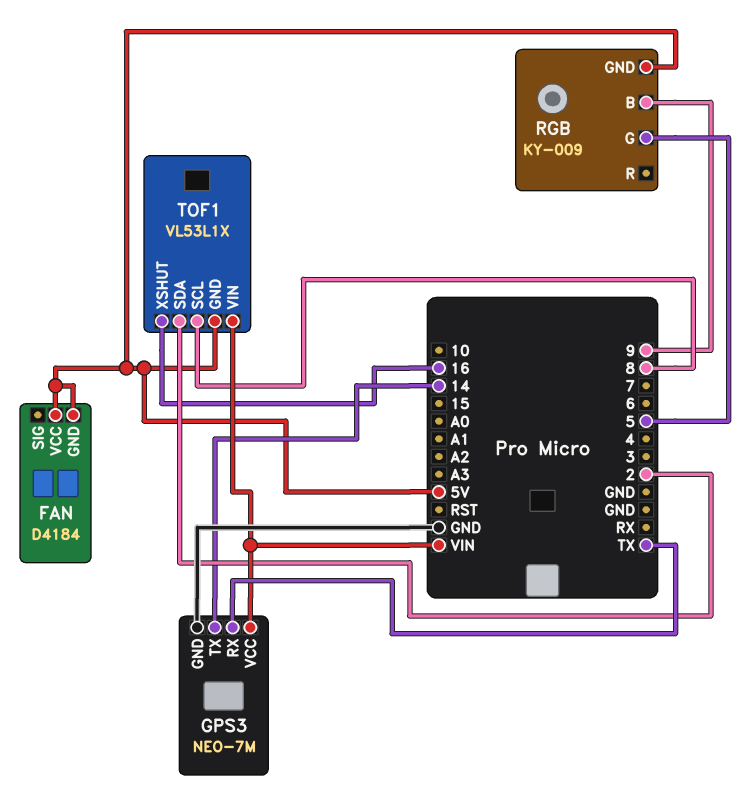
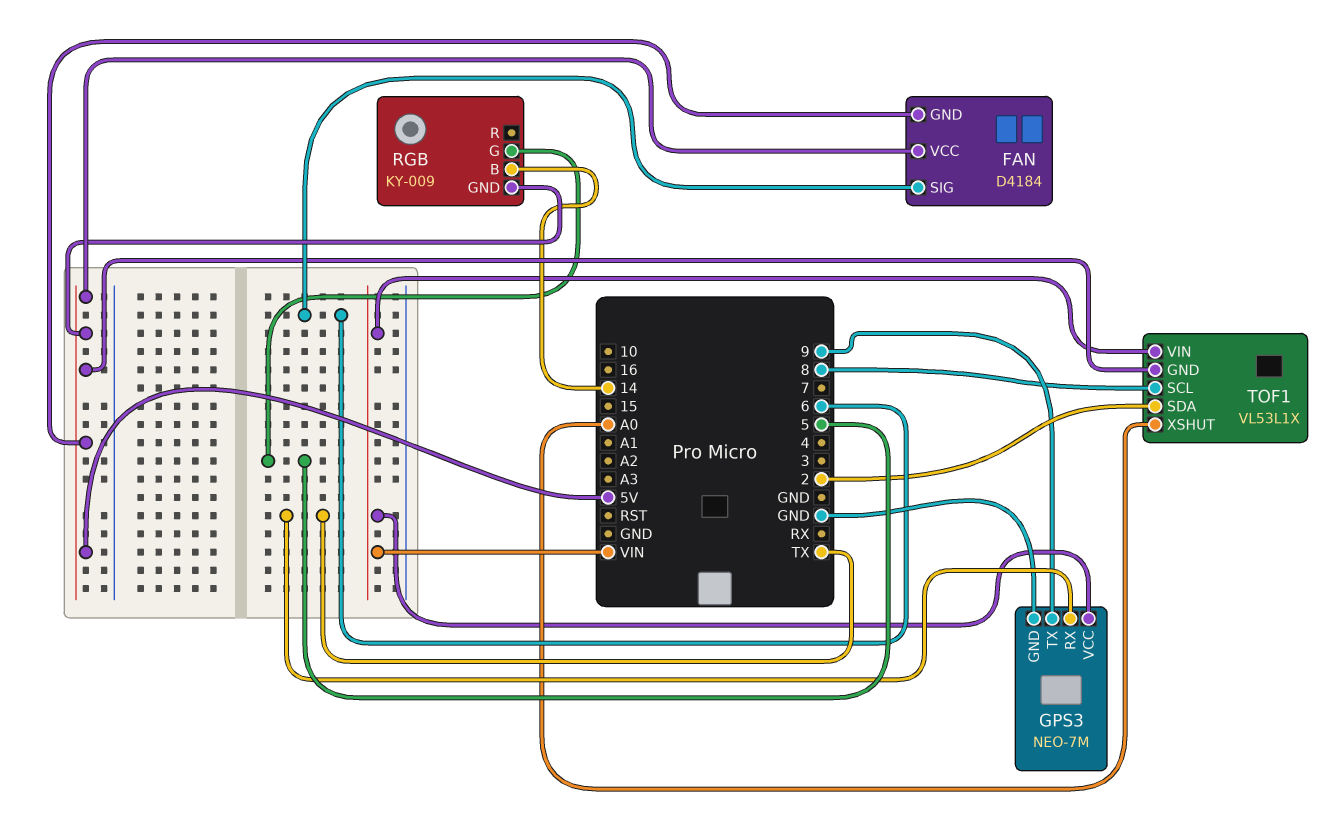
FAN pin SIG: none -> 6
GPS3 pin TX: 14 -> 9
RGB pin B: 9 -> 14
TOF1 pin XSHUT: 16 -> A0

